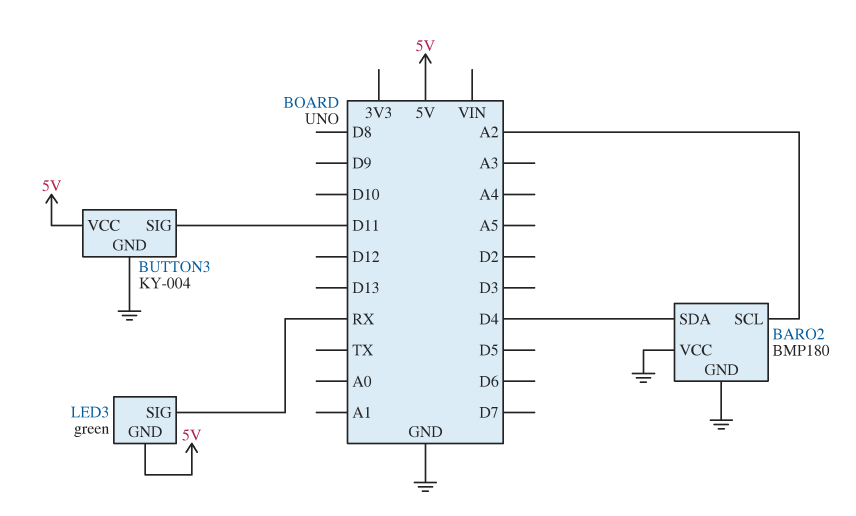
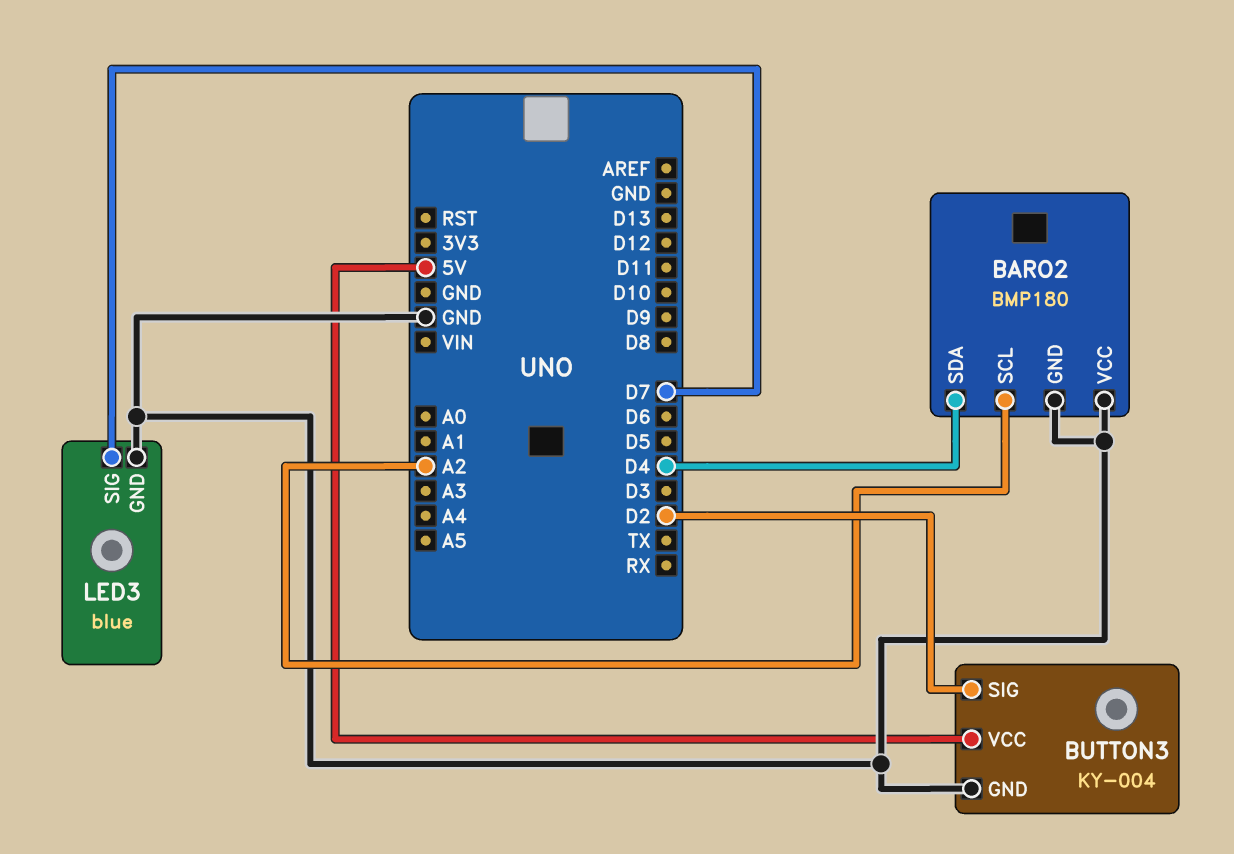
BUTTON3 pin SIG: D11 -> D2
LED3: green -> blue
LED3 pin GND: 5V -> GND
LED3 pin SIG: RX -> D7

